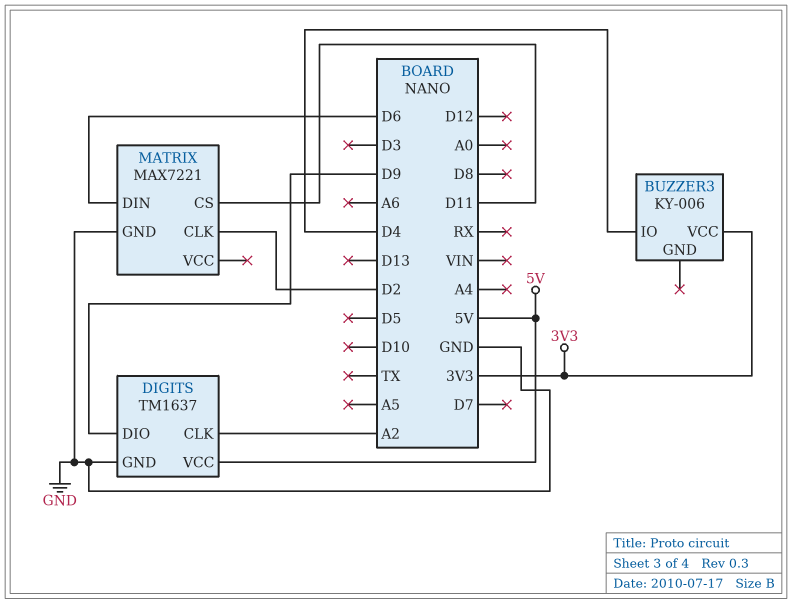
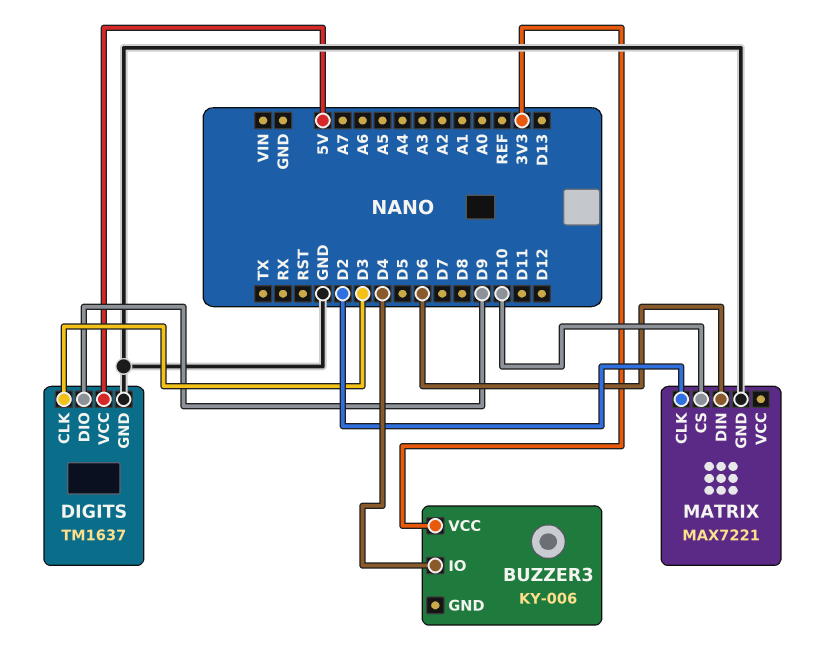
DIGITS pin CLK: A2 -> D3
MATRIX pin CS: D11 -> D10

